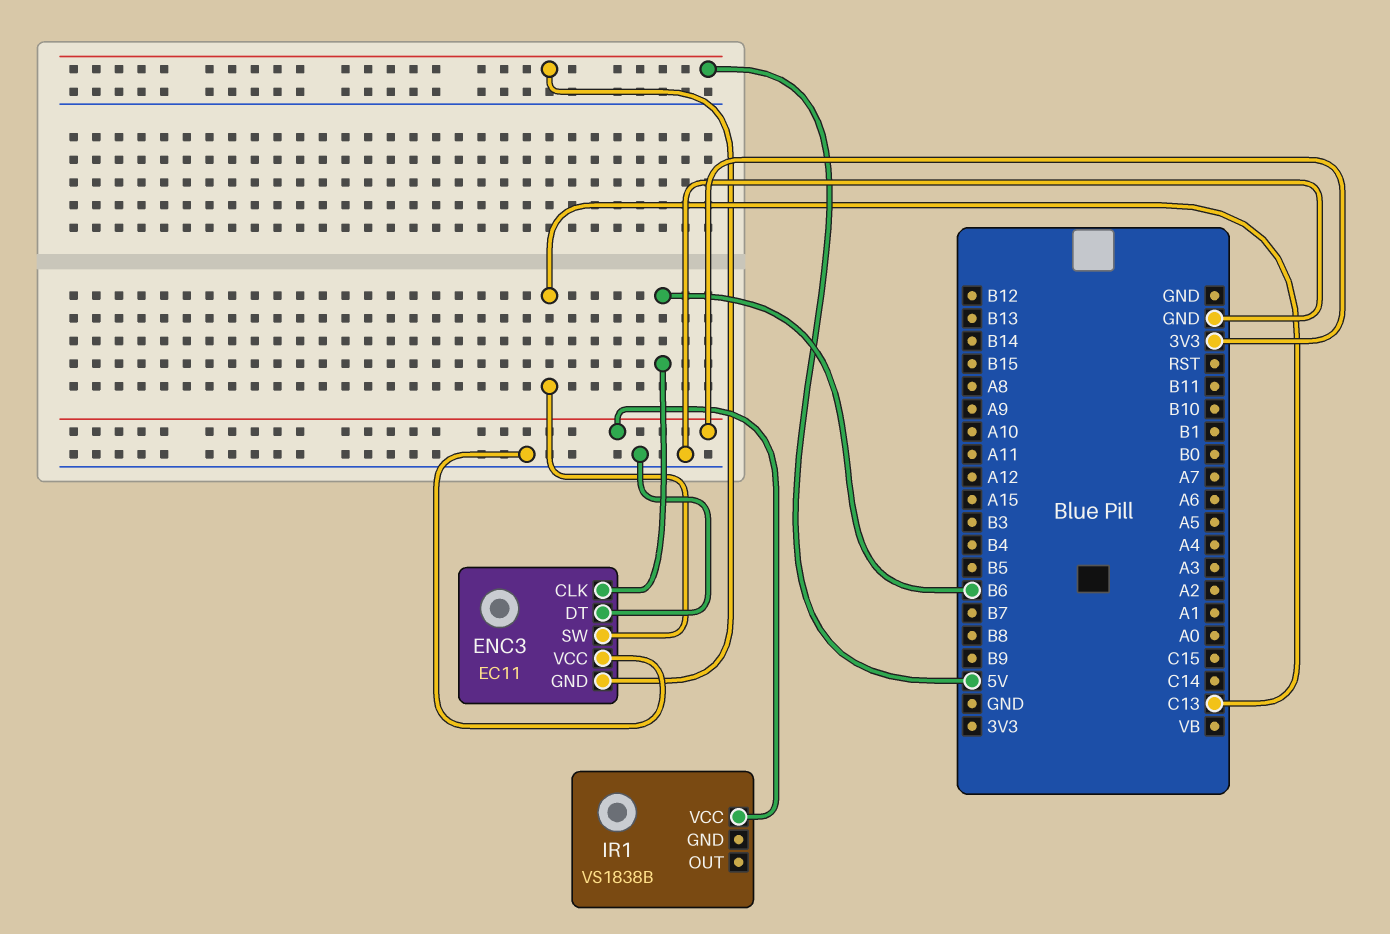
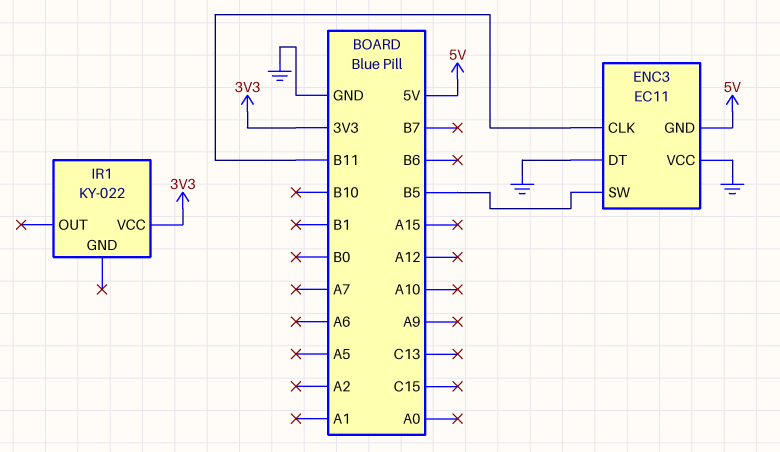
ENC3 pin CLK: B6 -> B11
ENC3 pin SW: C13 -> B5
IR1: VS1838B -> KY-022

